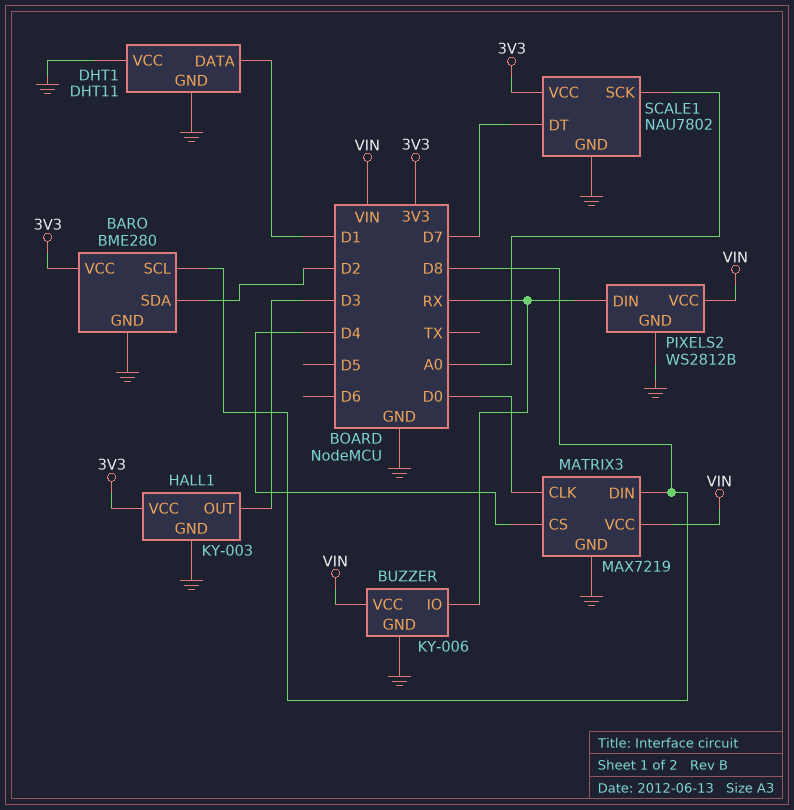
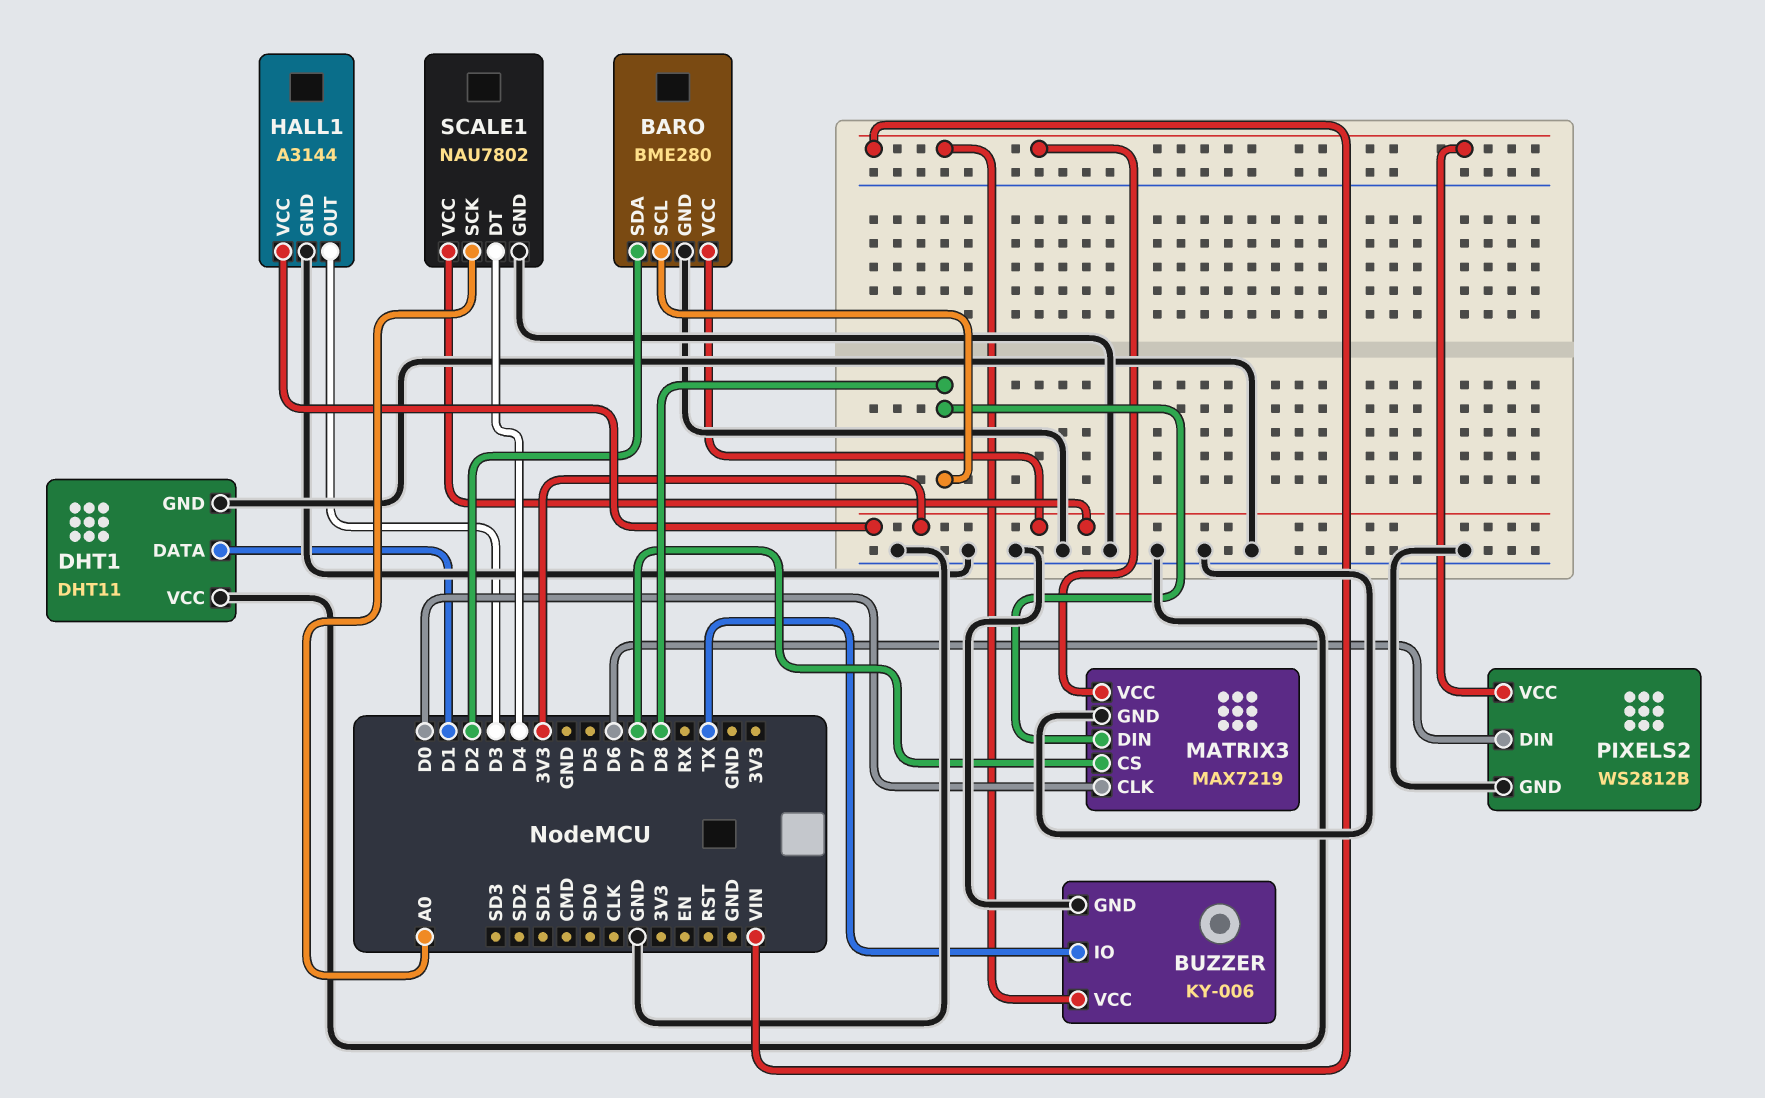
BUZZER pin IO: RX -> TX
HALL1: KY-003 -> A3144
MATRIX3 pin CS: D4 -> D7
PIXELS2 pin DIN: RX -> D6
SCALE1 pin DT: D7 -> D4

